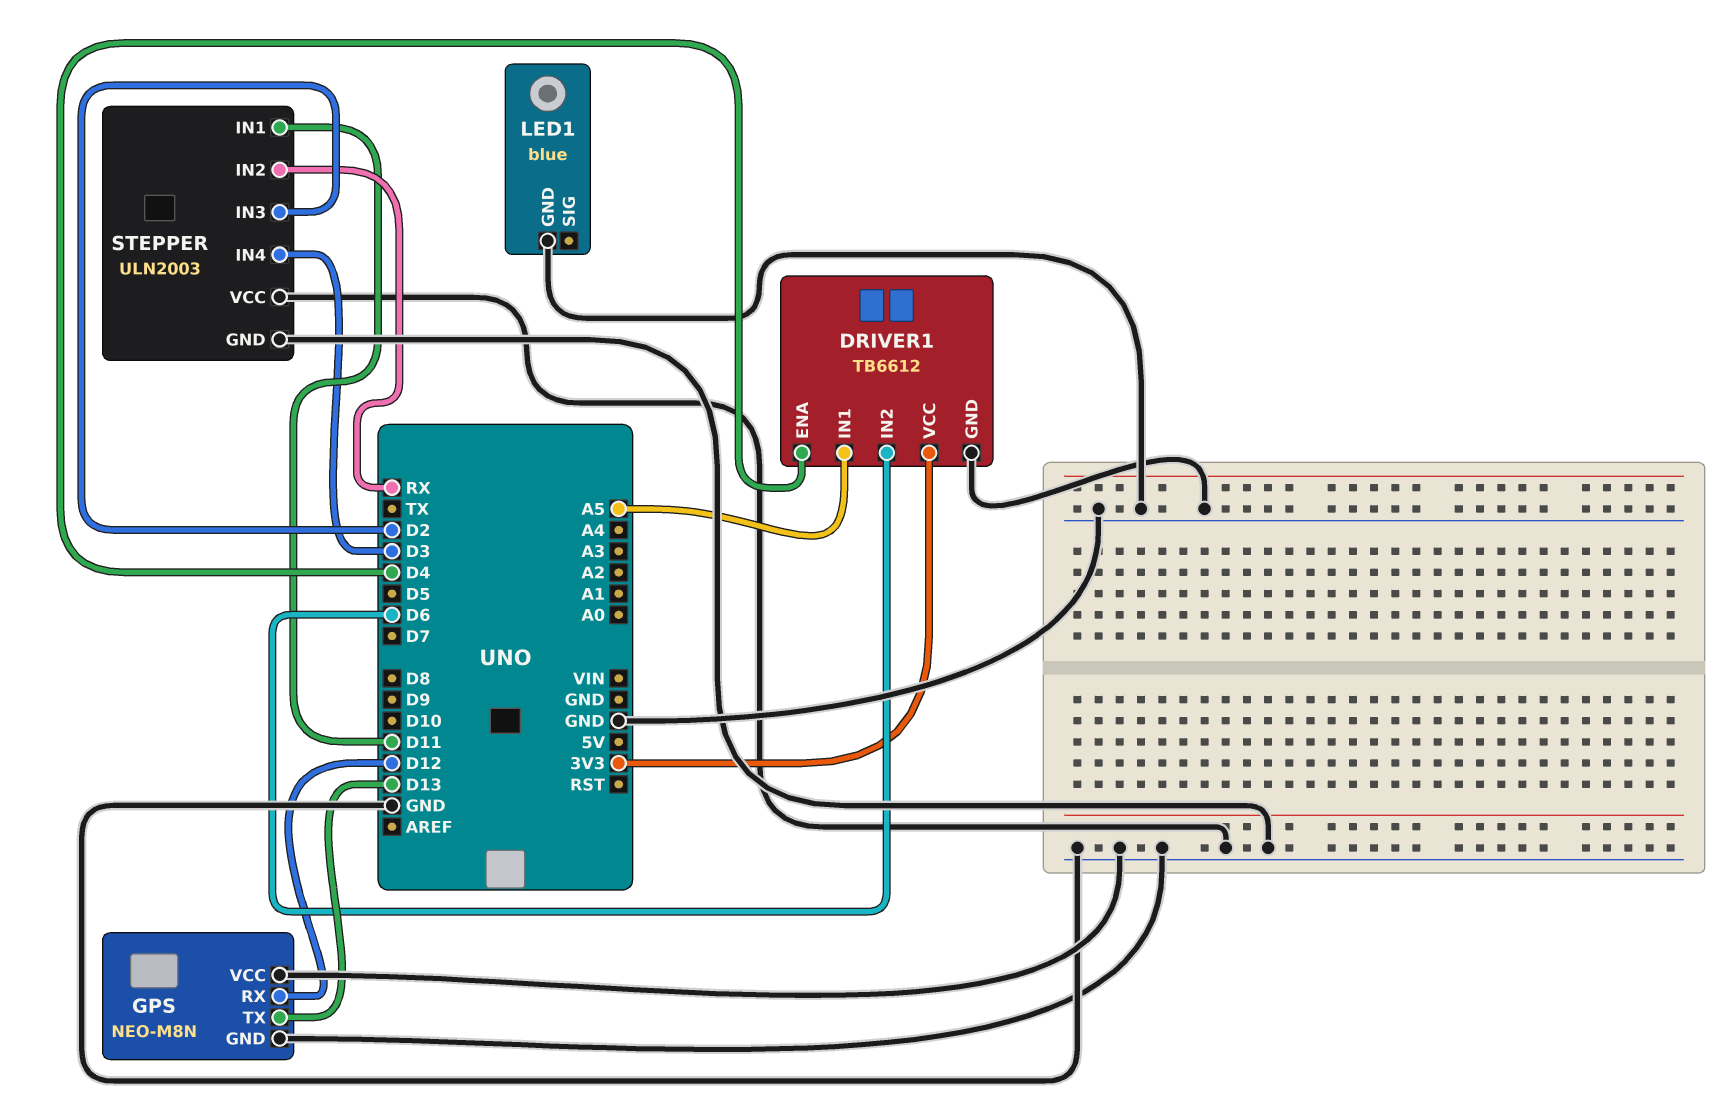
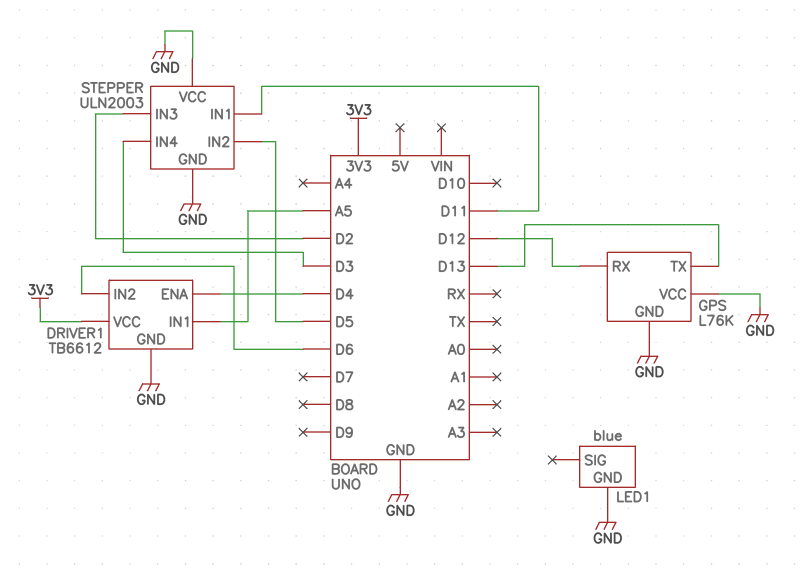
GPS: NEO-M8N -> L76K
STEPPER pin IN2: RX -> D5

